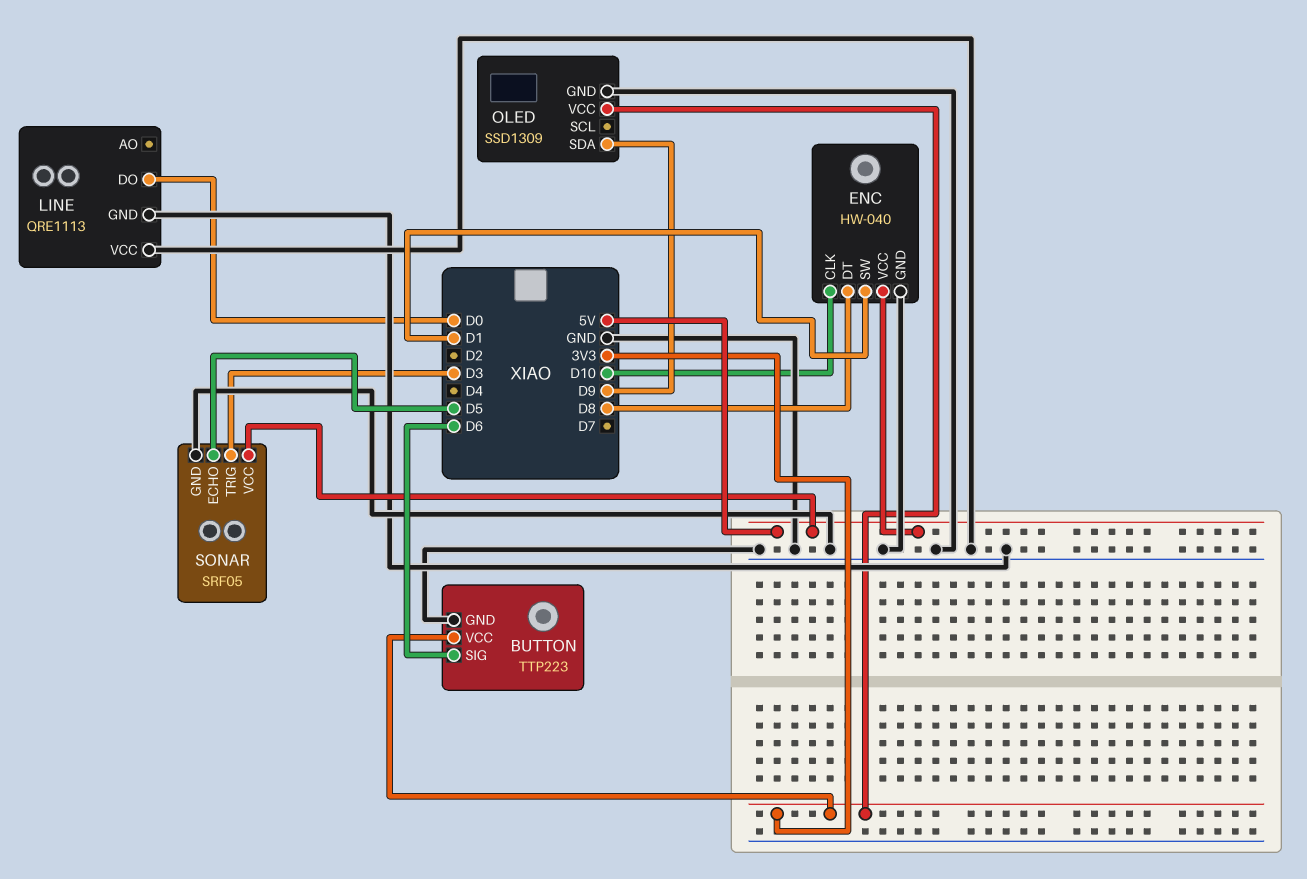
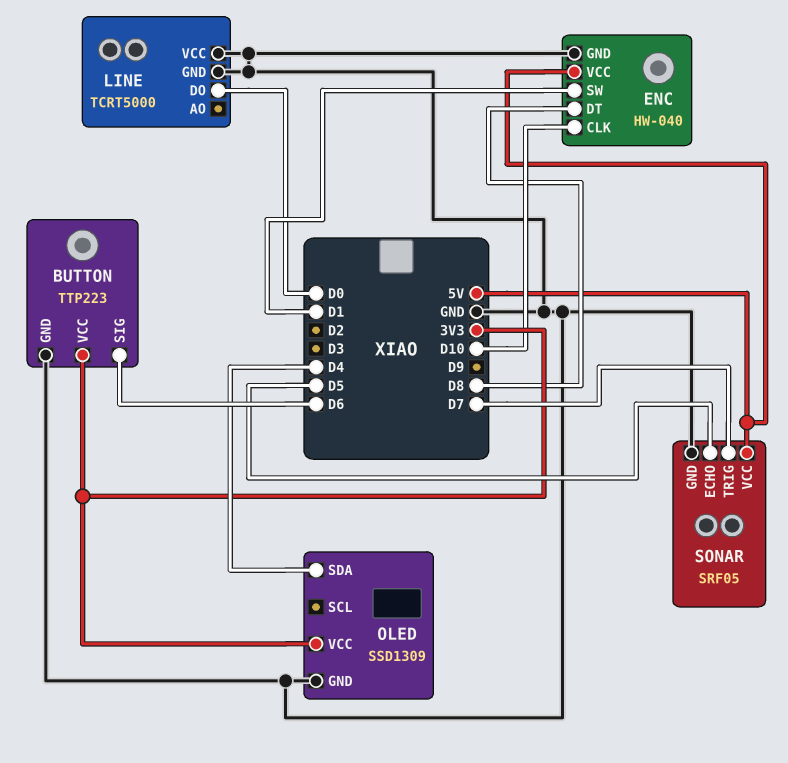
LINE: QRE1113 -> TCRT5000
OLED pin SDA: D9 -> D4
SONAR pin TRIG: D3 -> D7

